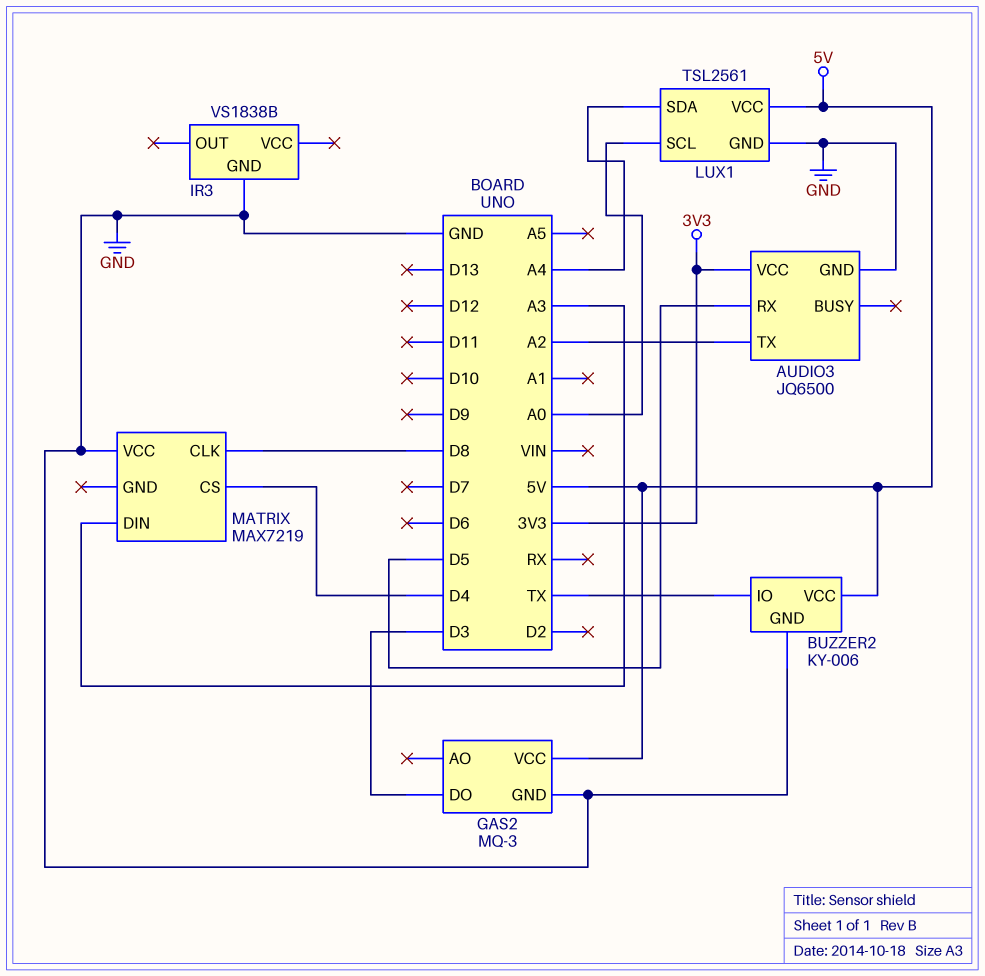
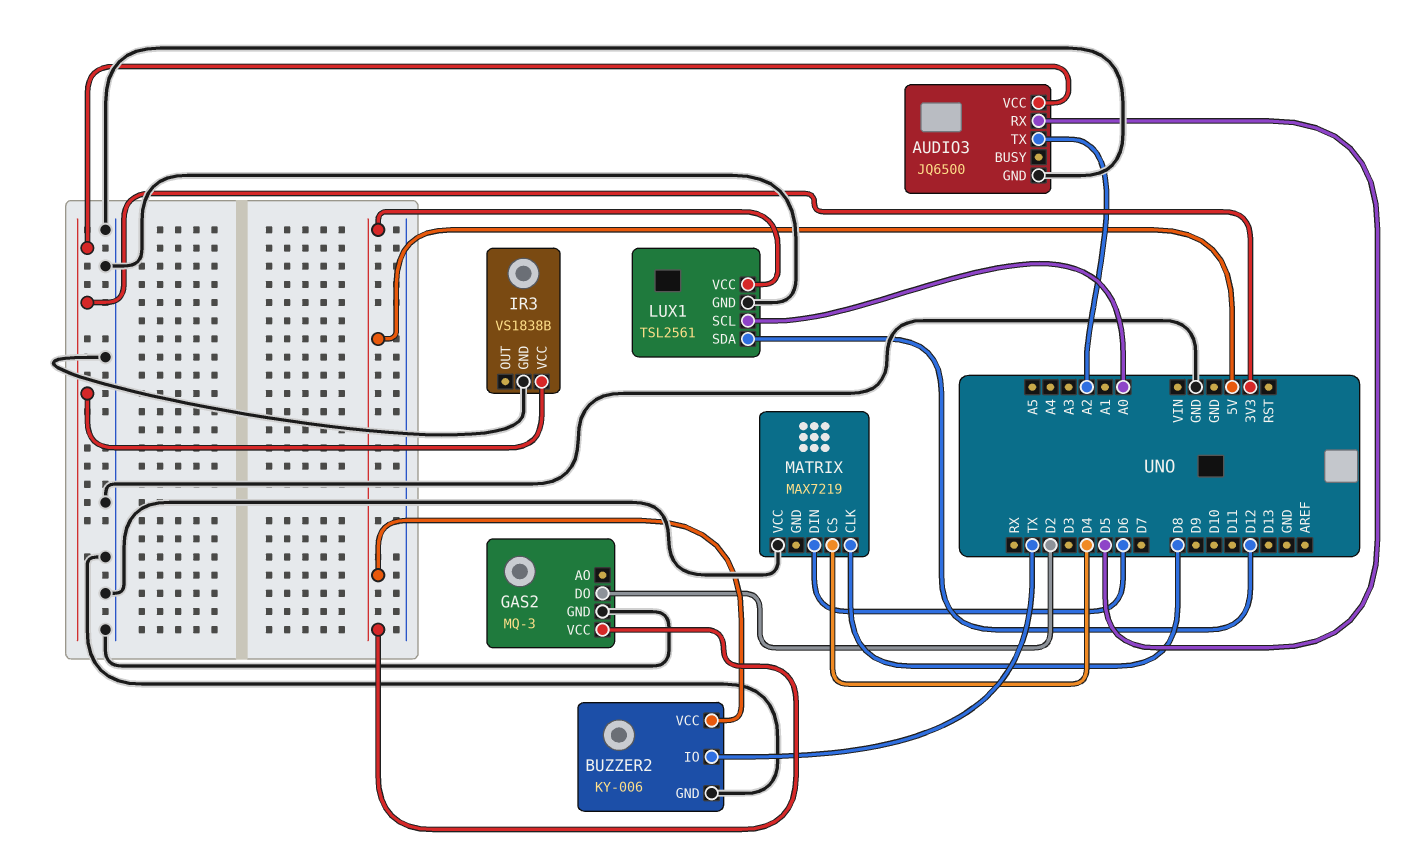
GAS2 pin DO: D3 -> D2
IR3 pin VCC: none -> 3V3
LUX1 pin SDA: A4 -> D12
MATRIX pin DIN: A3 -> D6

